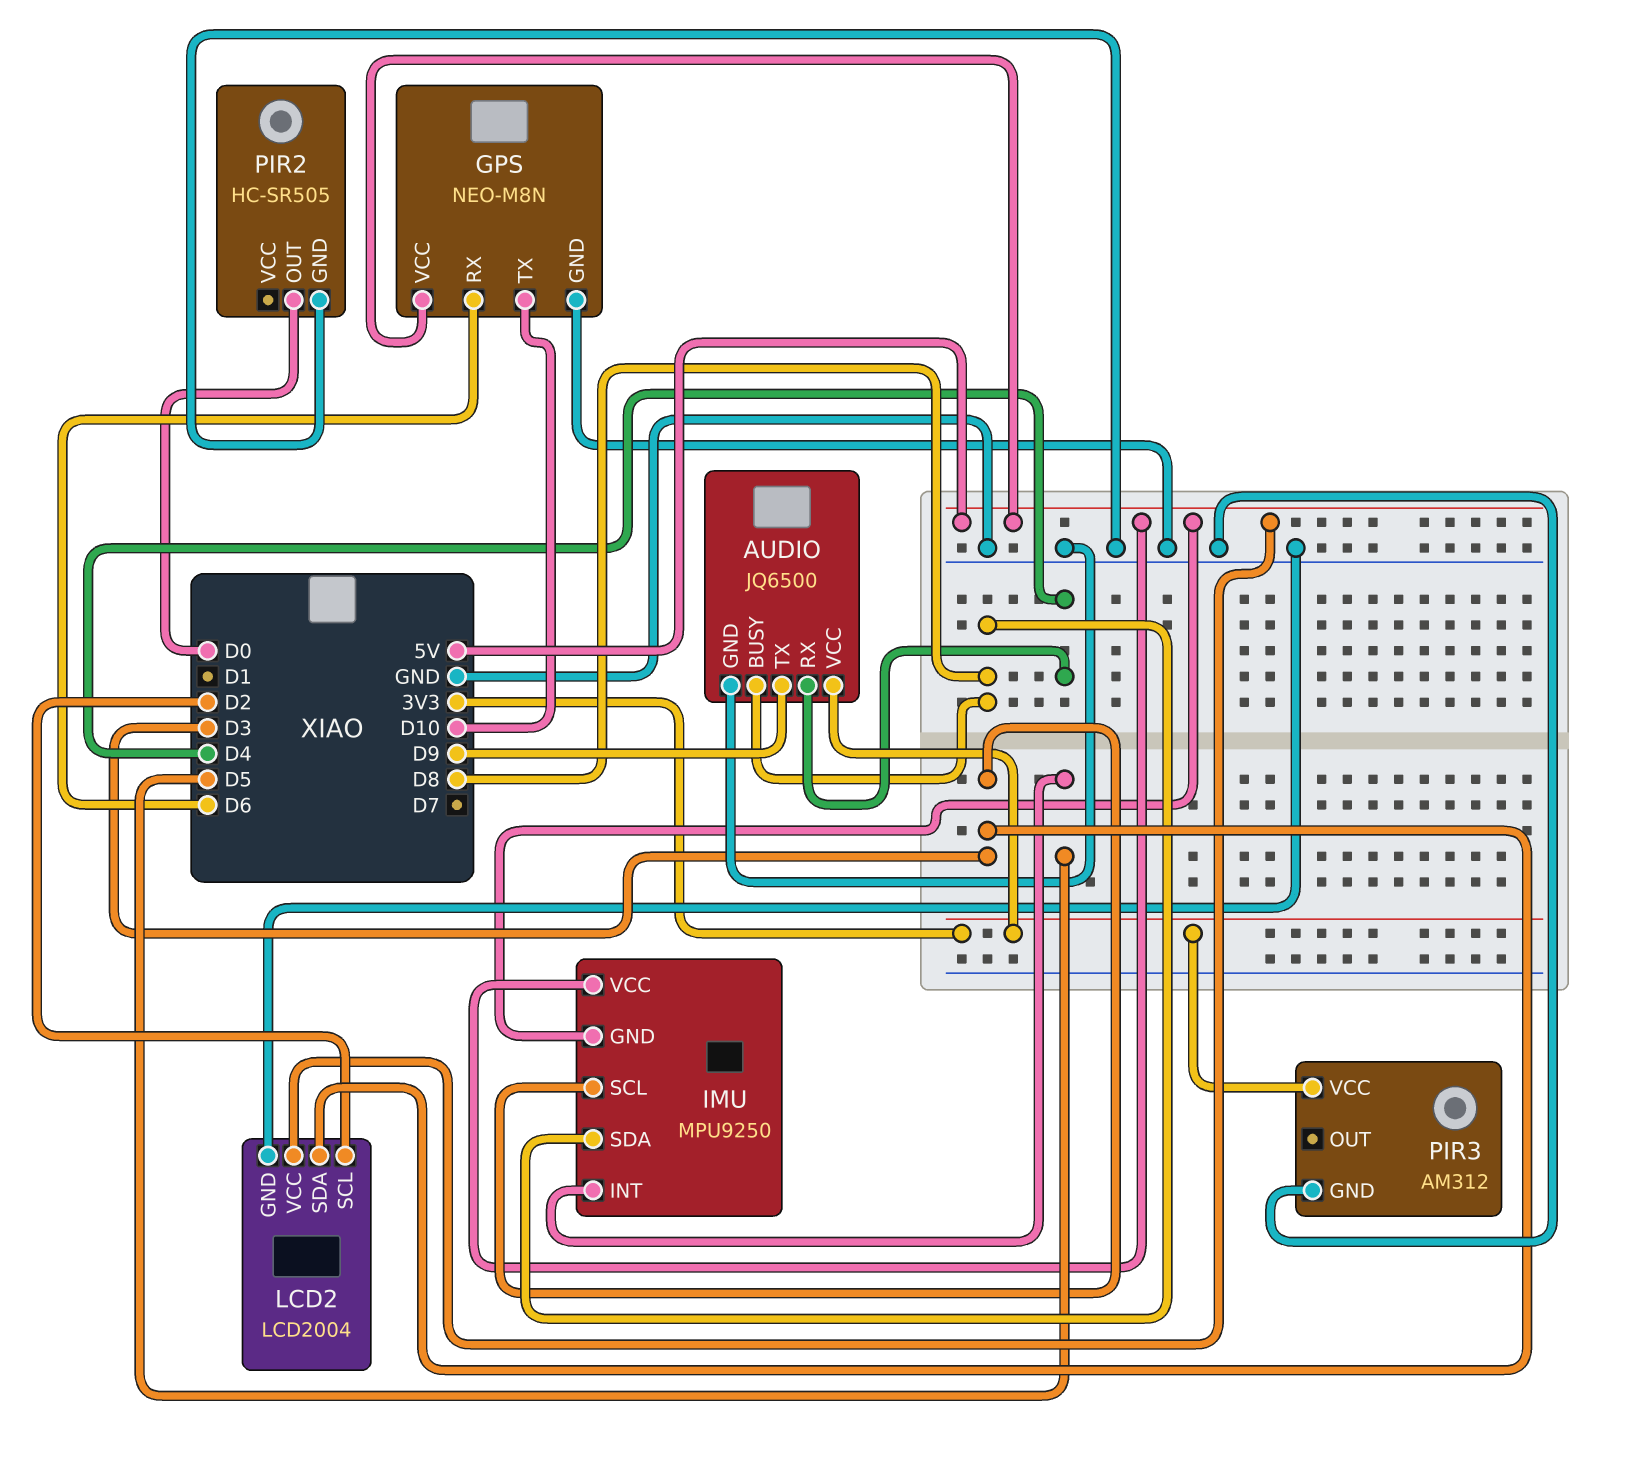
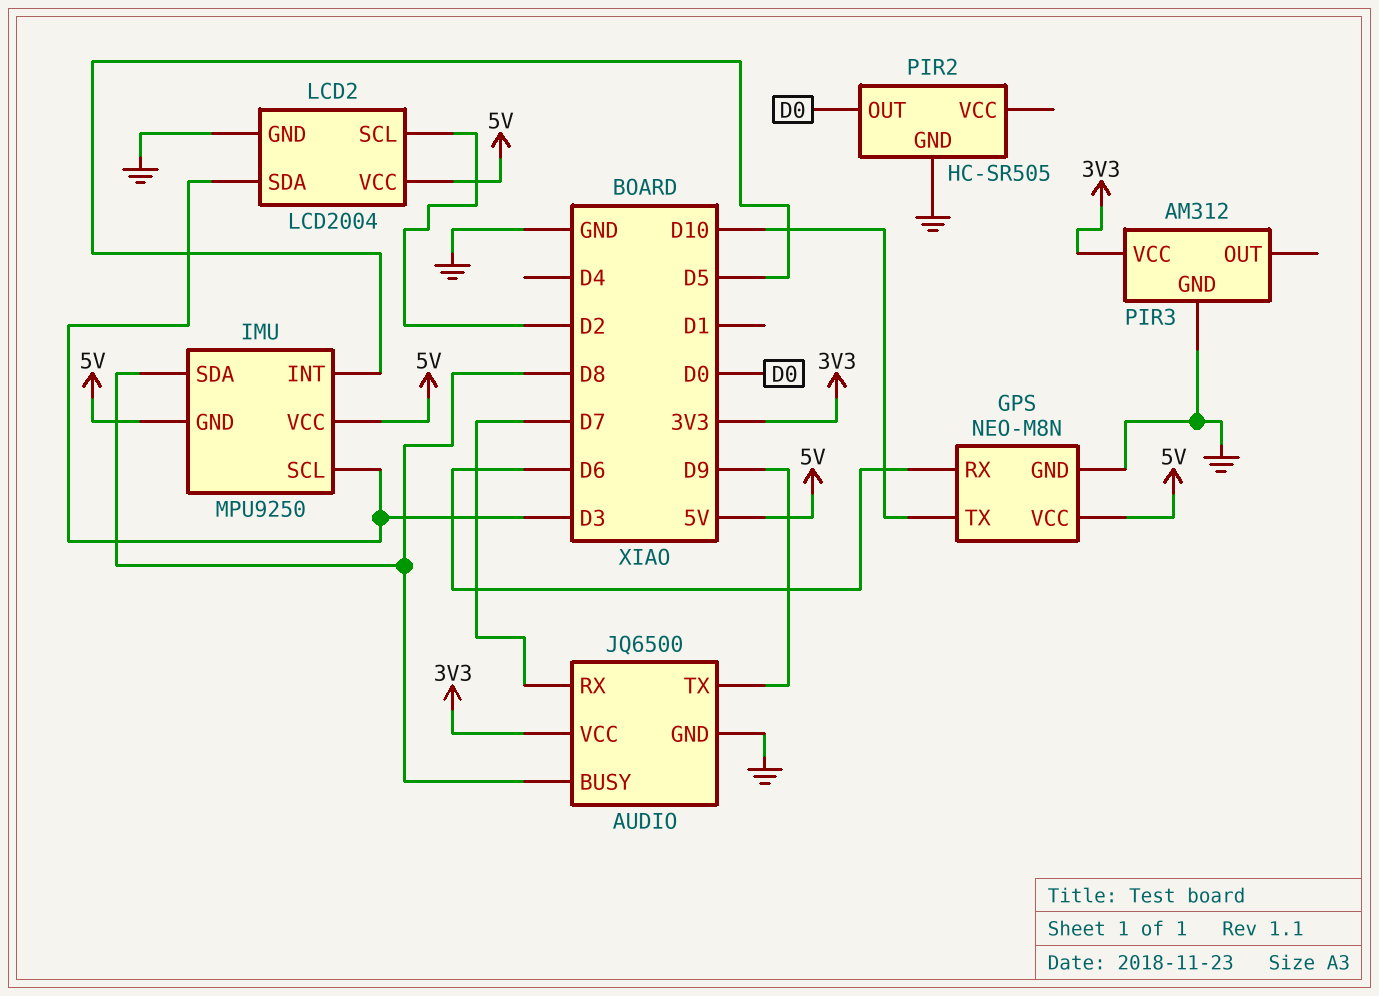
AUDIO pin RX: D4 -> D7

